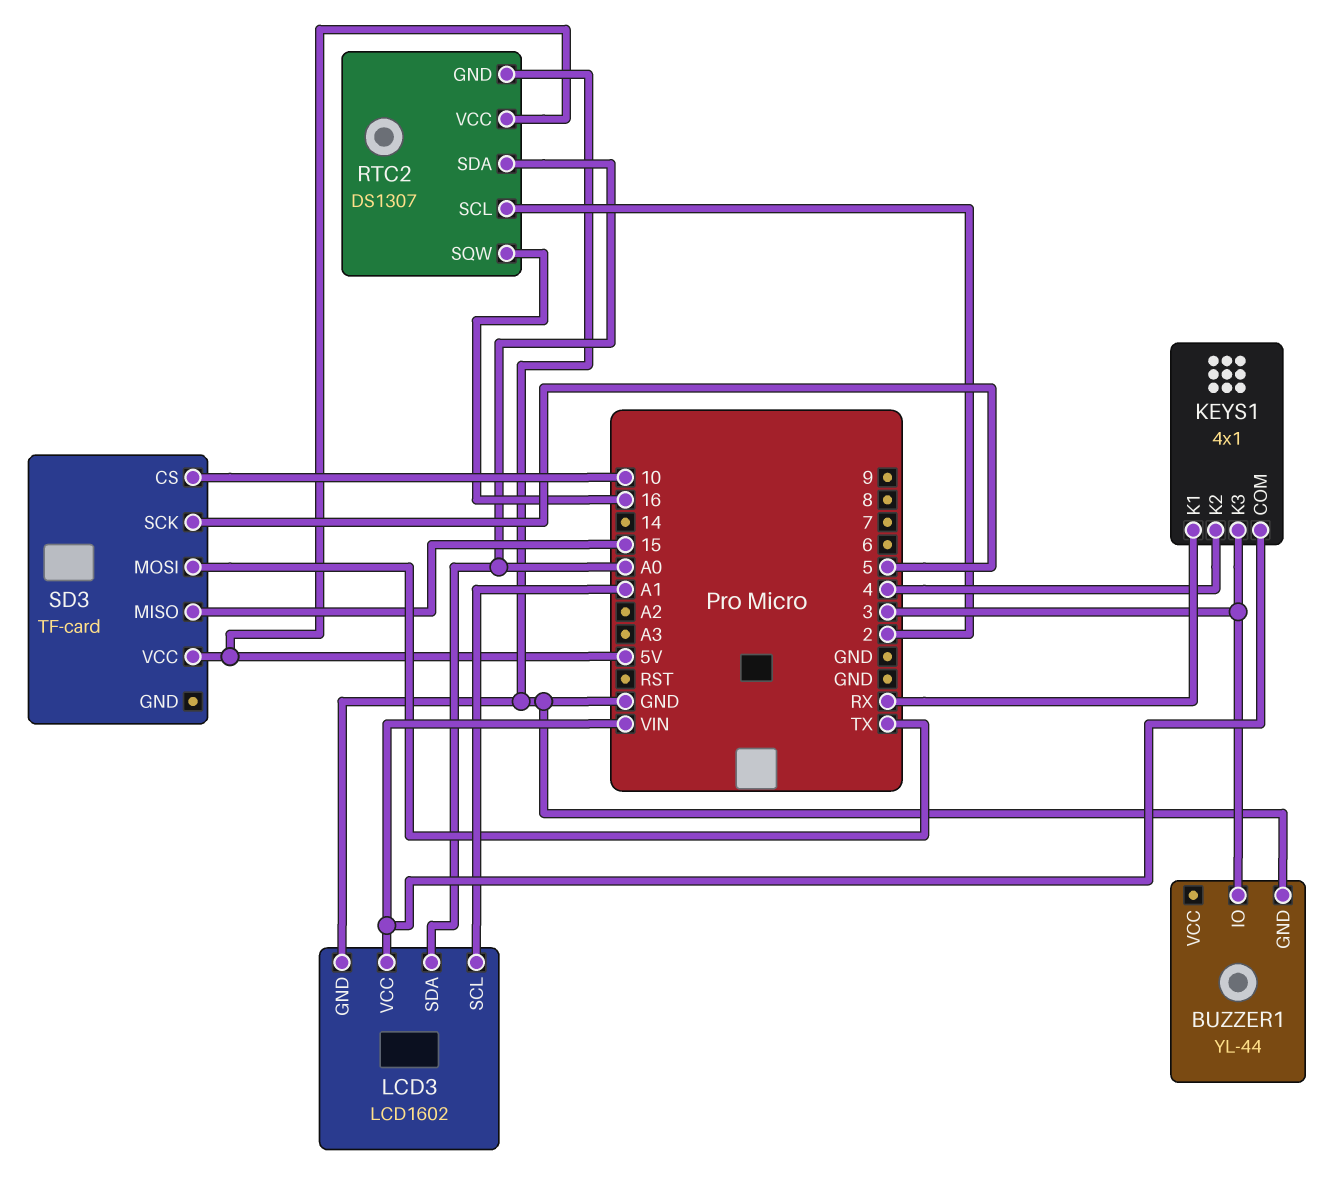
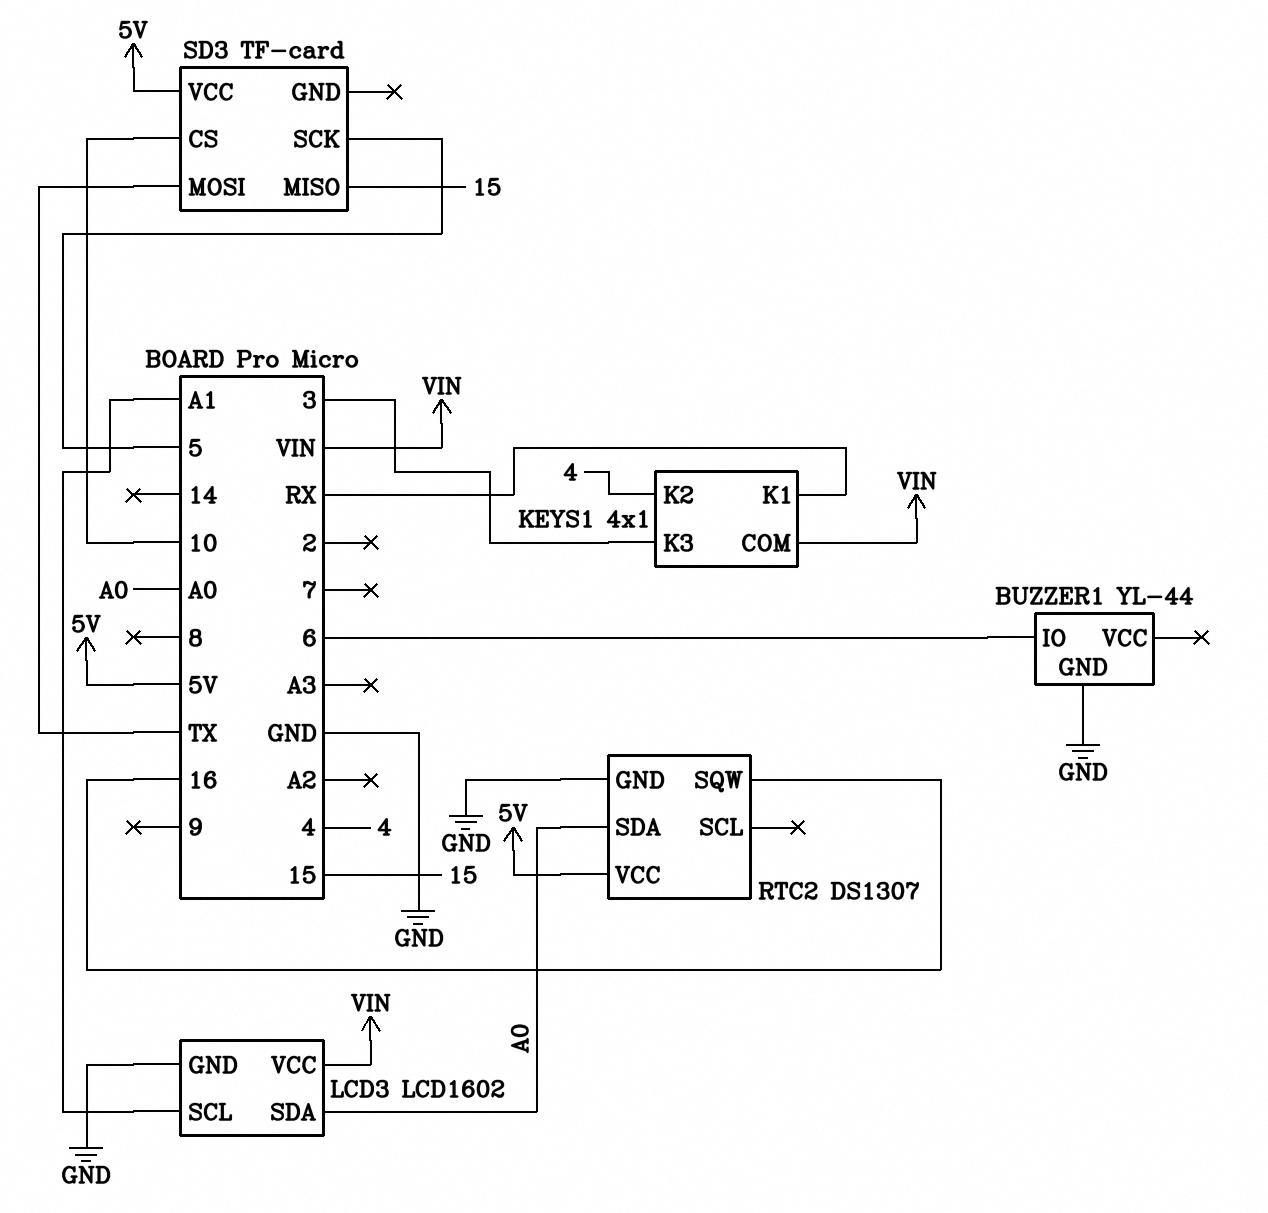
BUZZER1 pin IO: 3 -> 6
RTC2 pin SCL: 2 -> none

